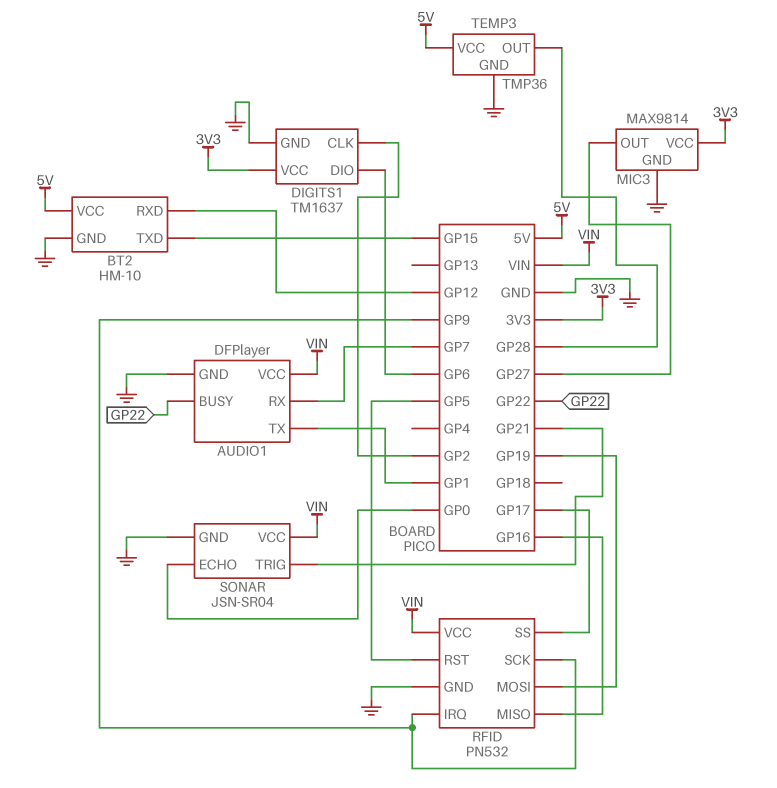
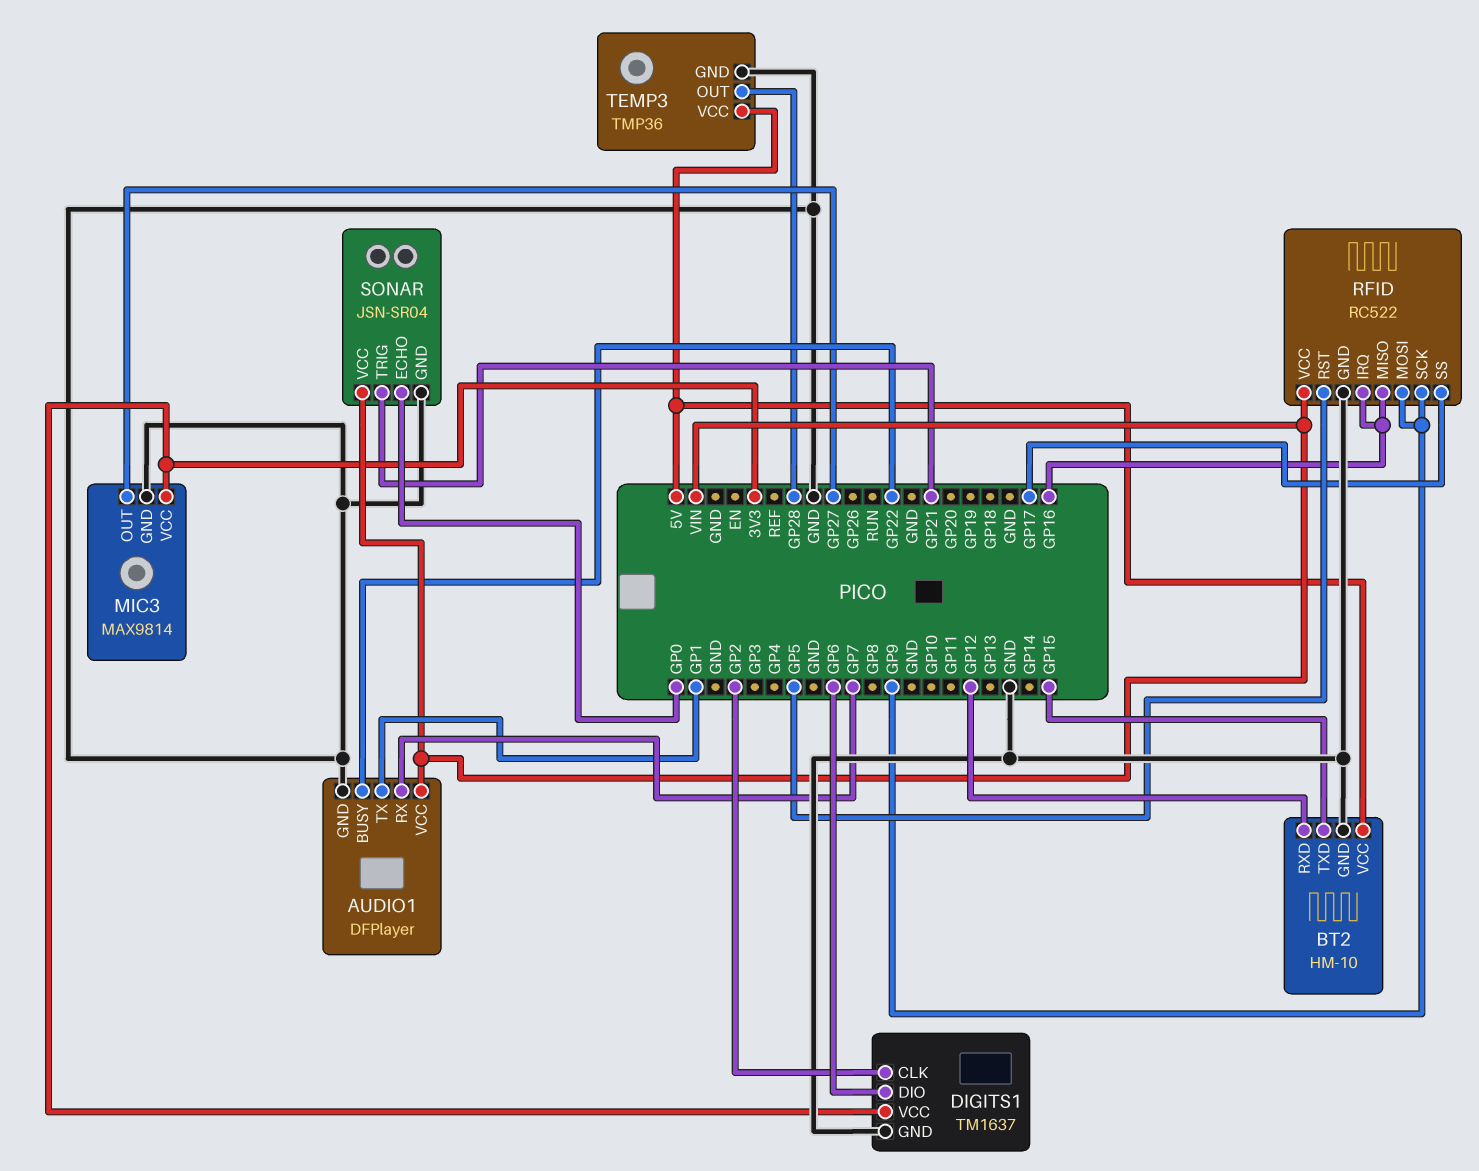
RFID: PN532 -> RC522
RFID pin IRQ: GP9 -> GP16
RFID pin MOSI: GP19 -> GP9

